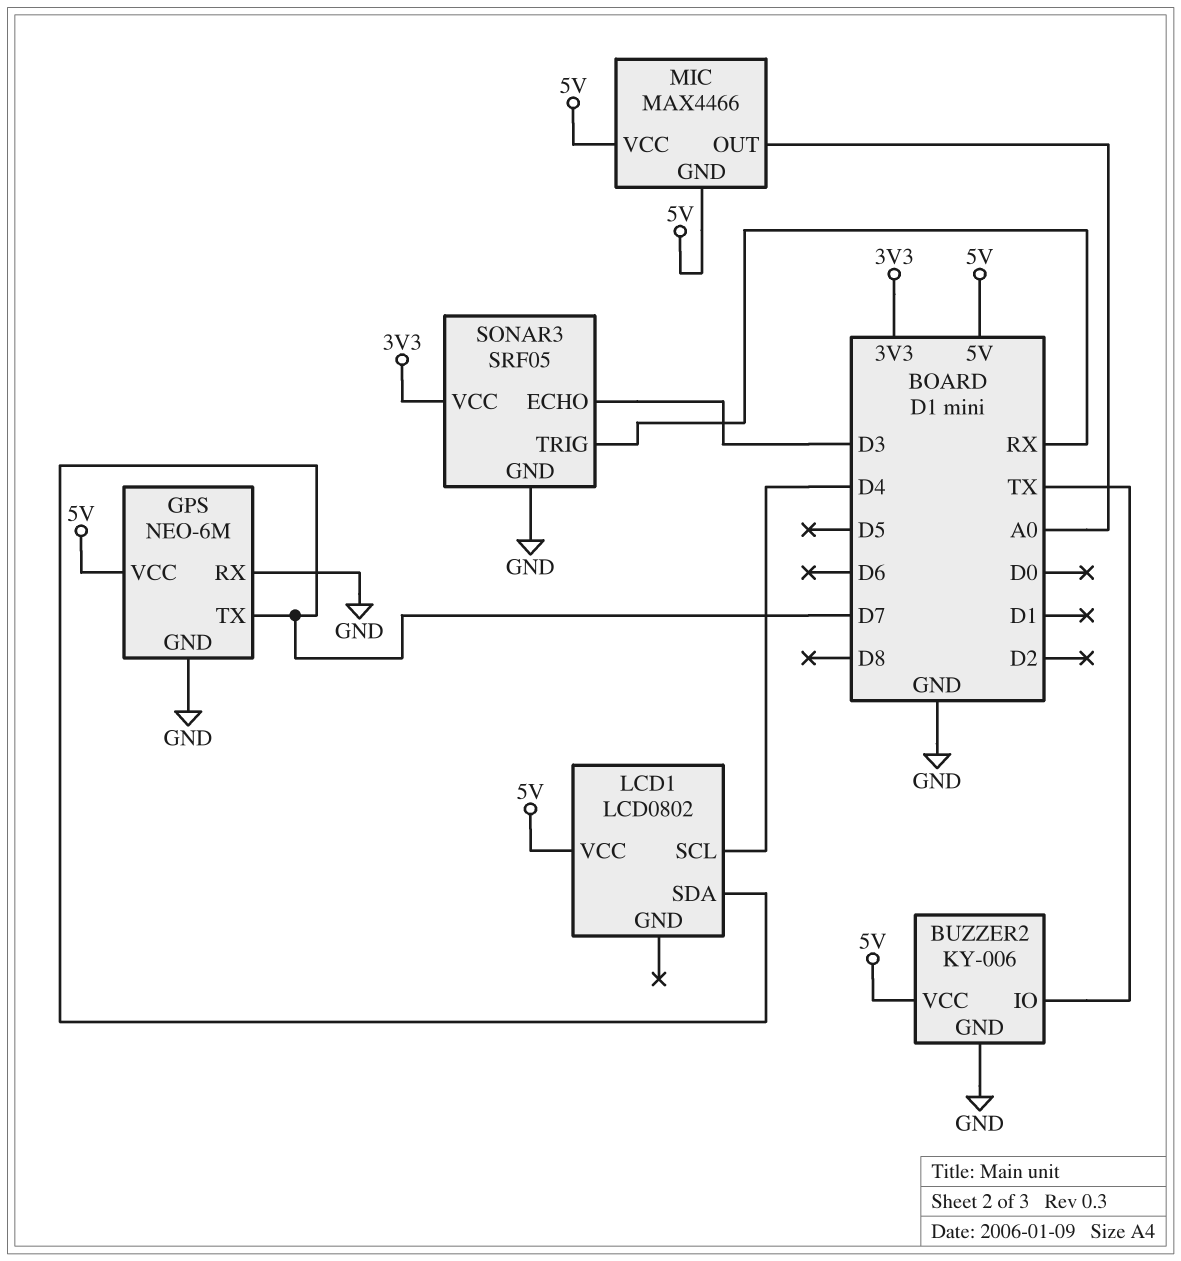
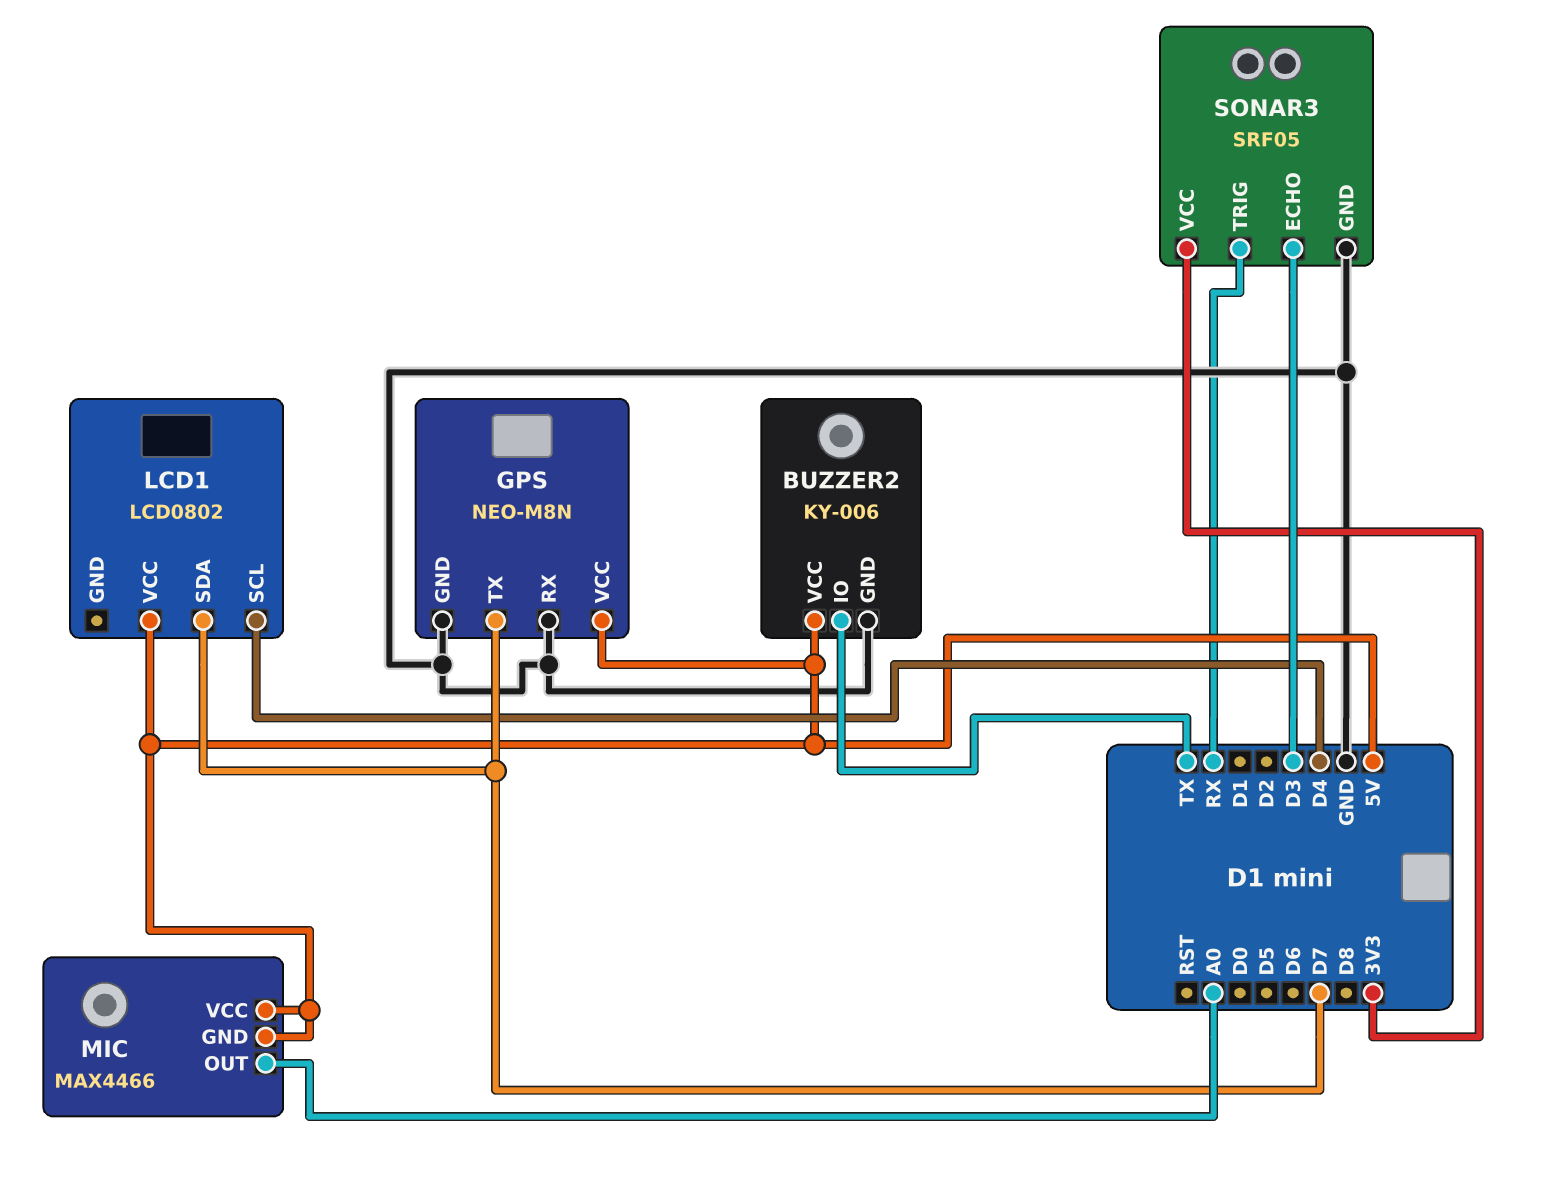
GPS: NEO-6M -> NEO-M8N

